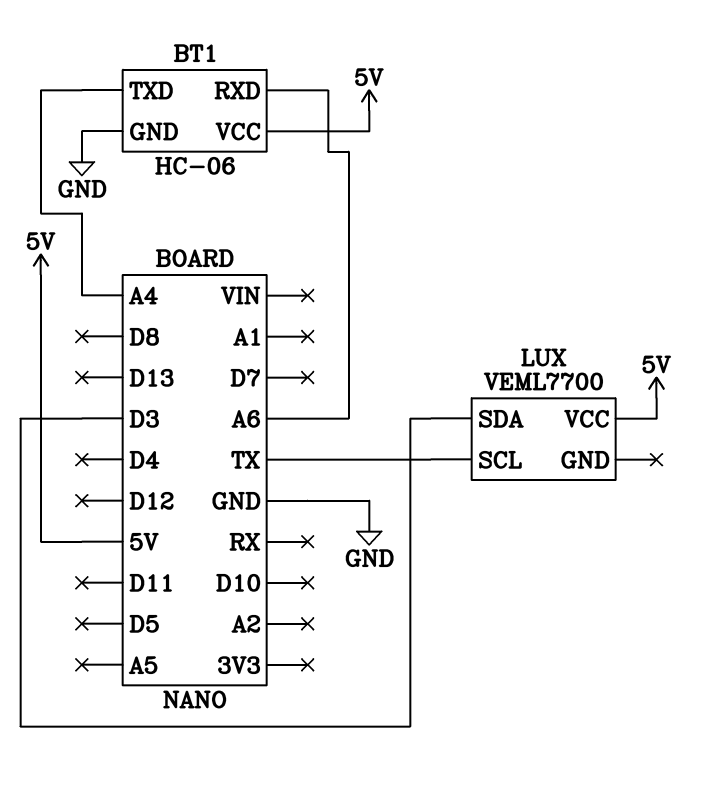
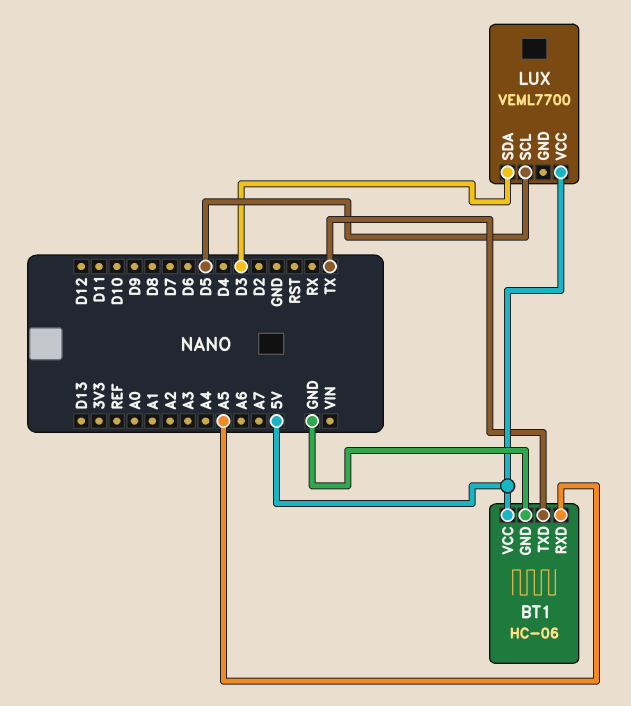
BT1 pin RXD: A6 -> A5
BT1 pin TXD: A4 -> TX
LUX pin SCL: TX -> D5

